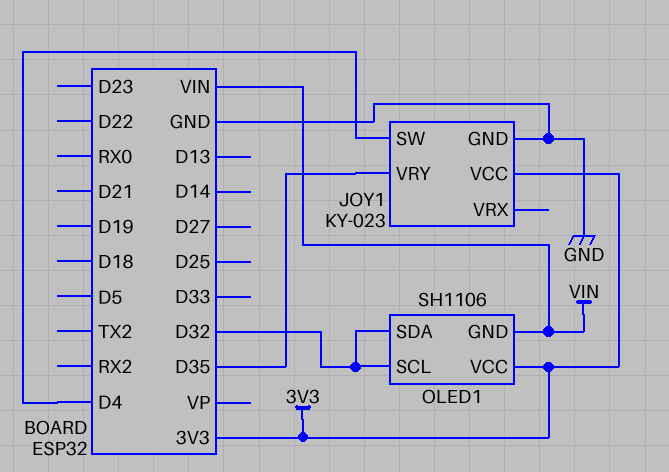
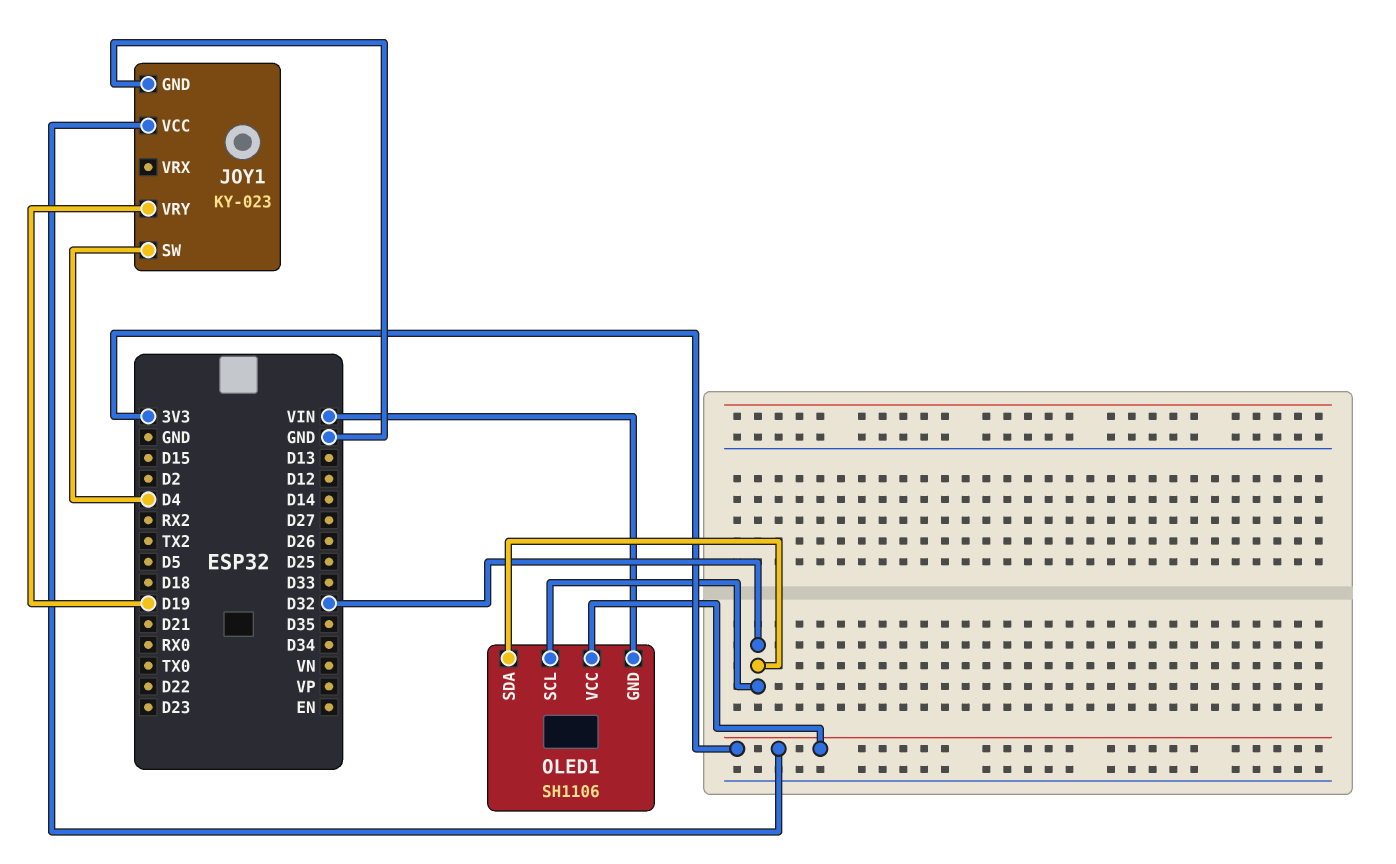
JOY1 pin VRY: D35 -> D19

